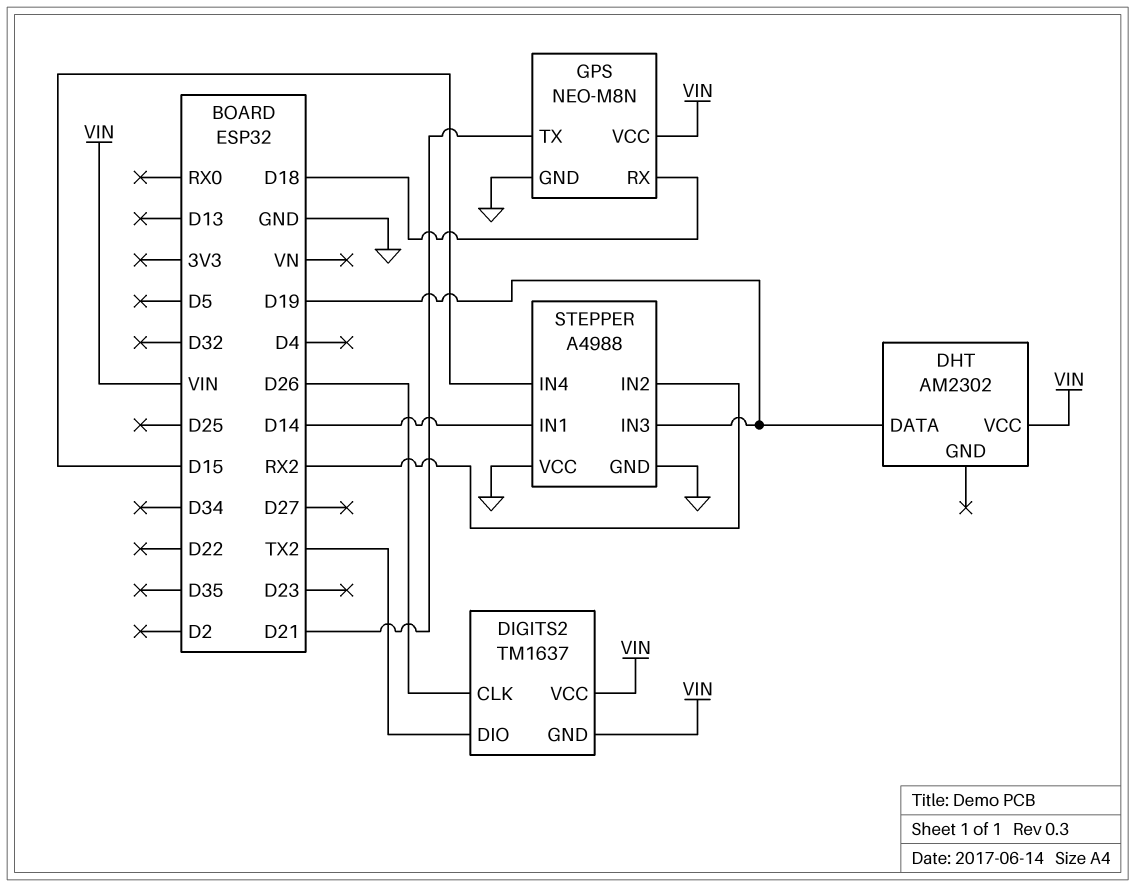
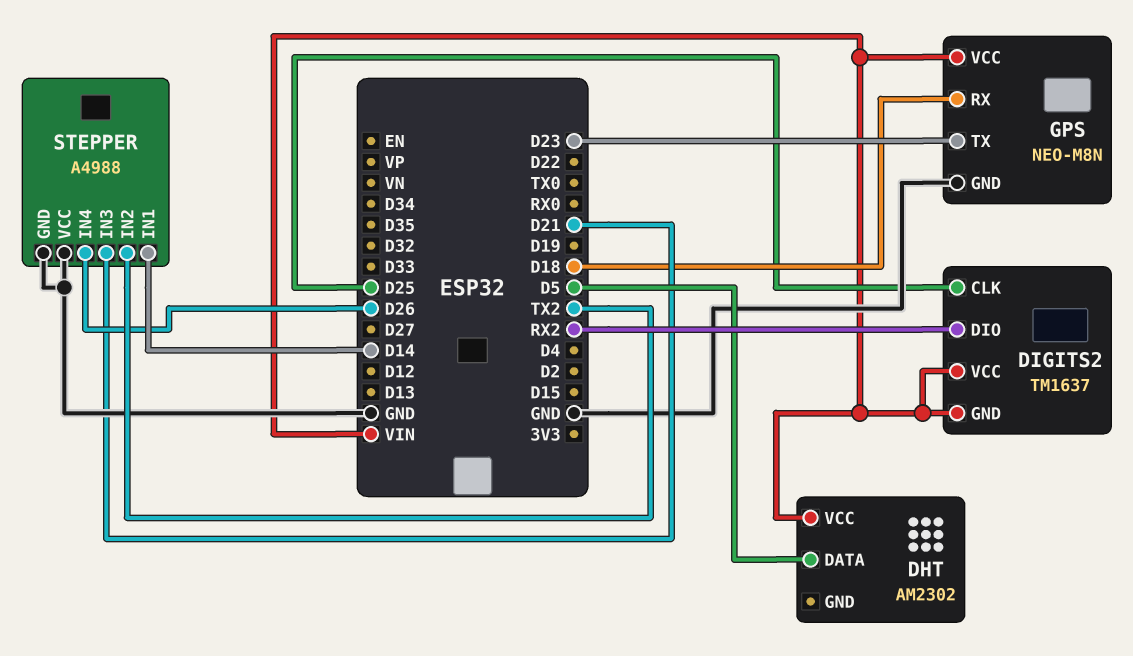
DHT pin DATA: D19 -> D5
DIGITS2 pin CLK: D26 -> D25
DIGITS2 pin DIO: TX2 -> RX2
GPS pin TX: D21 -> D23
STEPPER pin IN2: RX2 -> TX2
STEPPER pin IN3: D19 -> D21
STEPPER pin IN4: D15 -> D26

